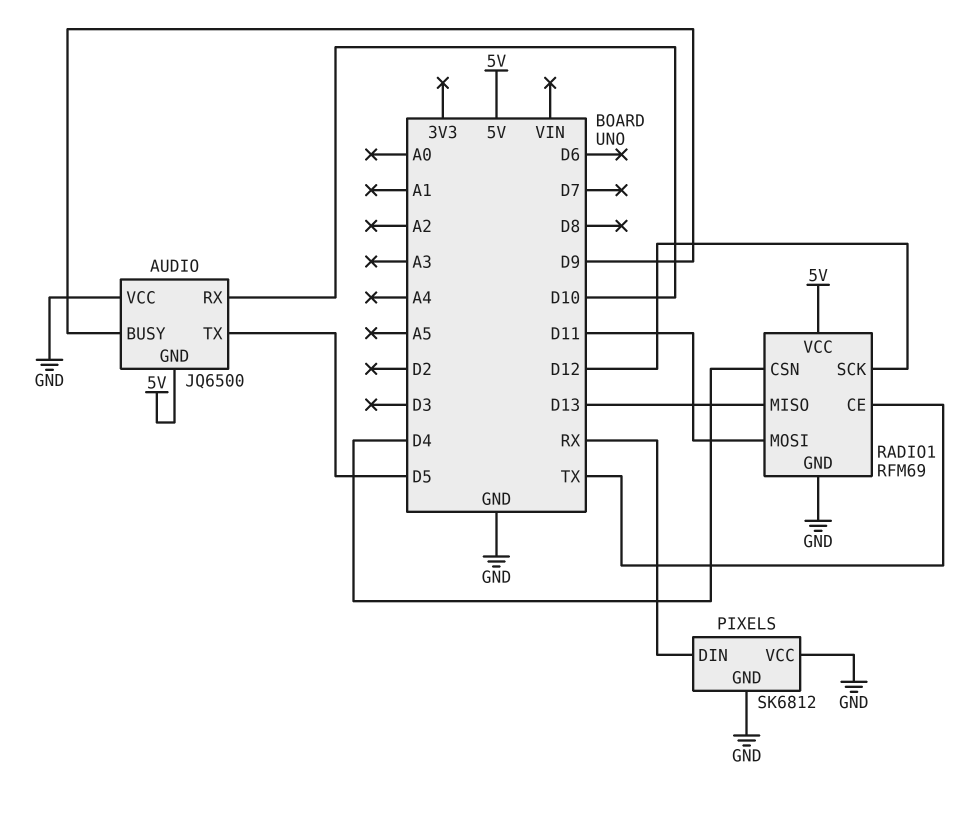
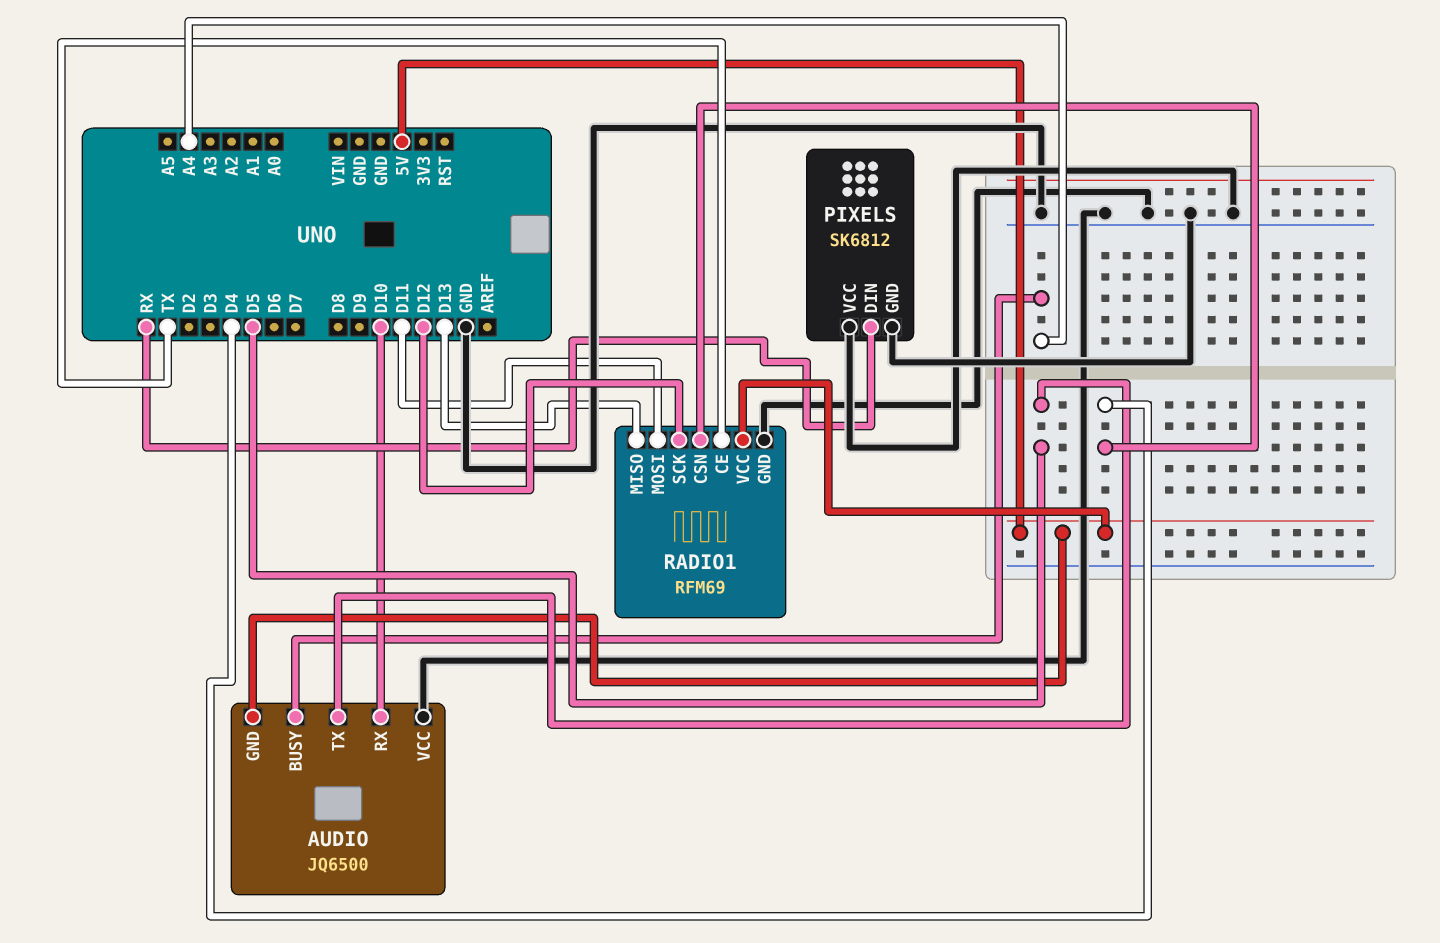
AUDIO pin BUSY: D9 -> A4

